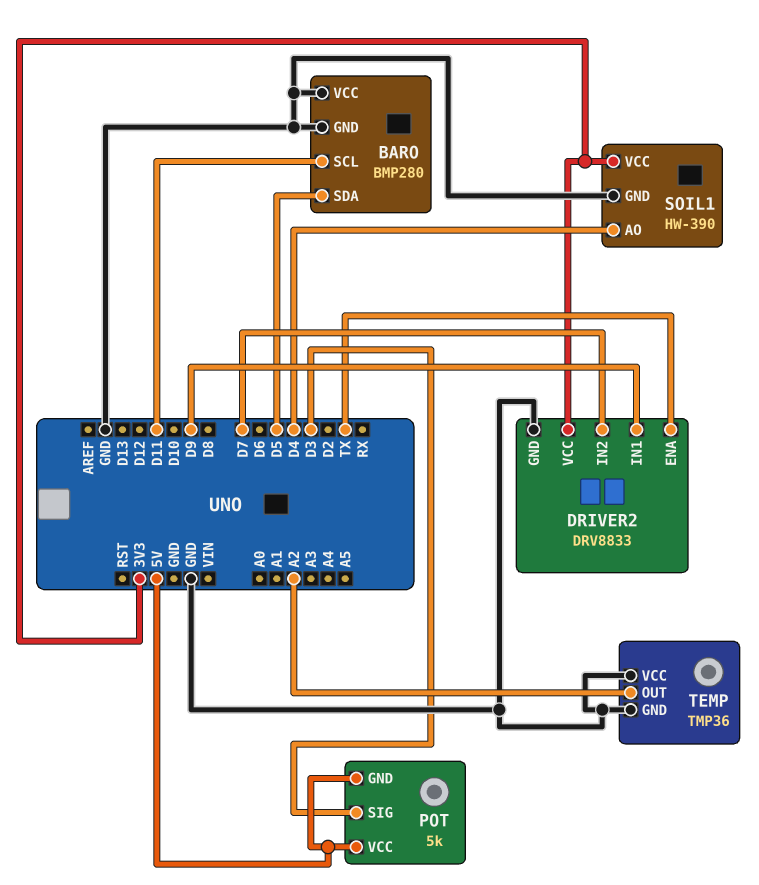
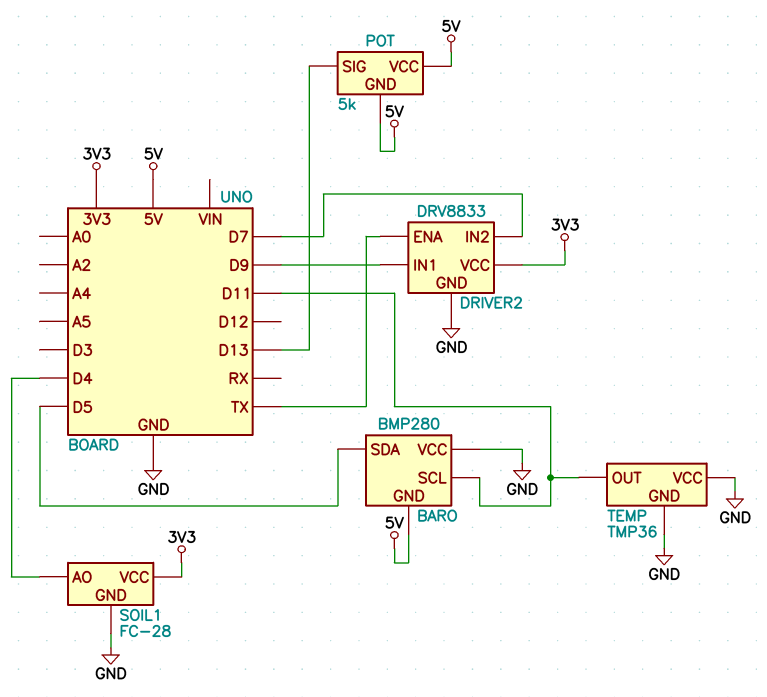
BARO pin GND: GND -> 5V
POT pin SIG: D3 -> D13
SOIL1: HW-390 -> FC-28
TEMP pin OUT: A2 -> D11

